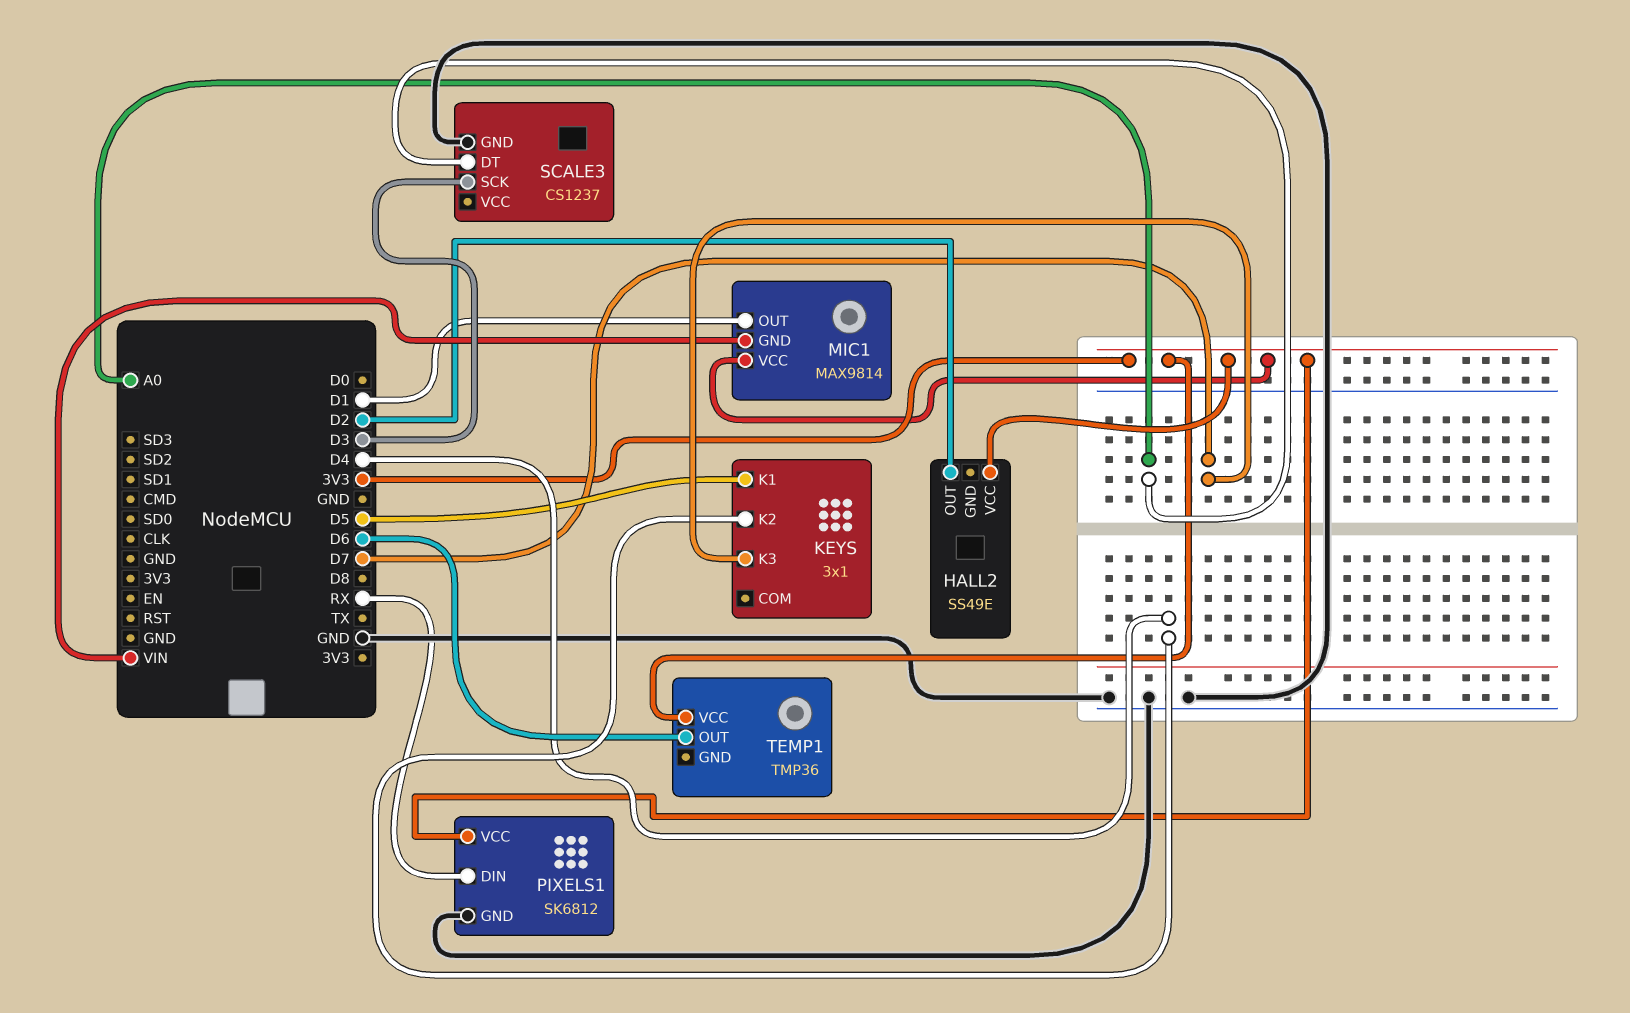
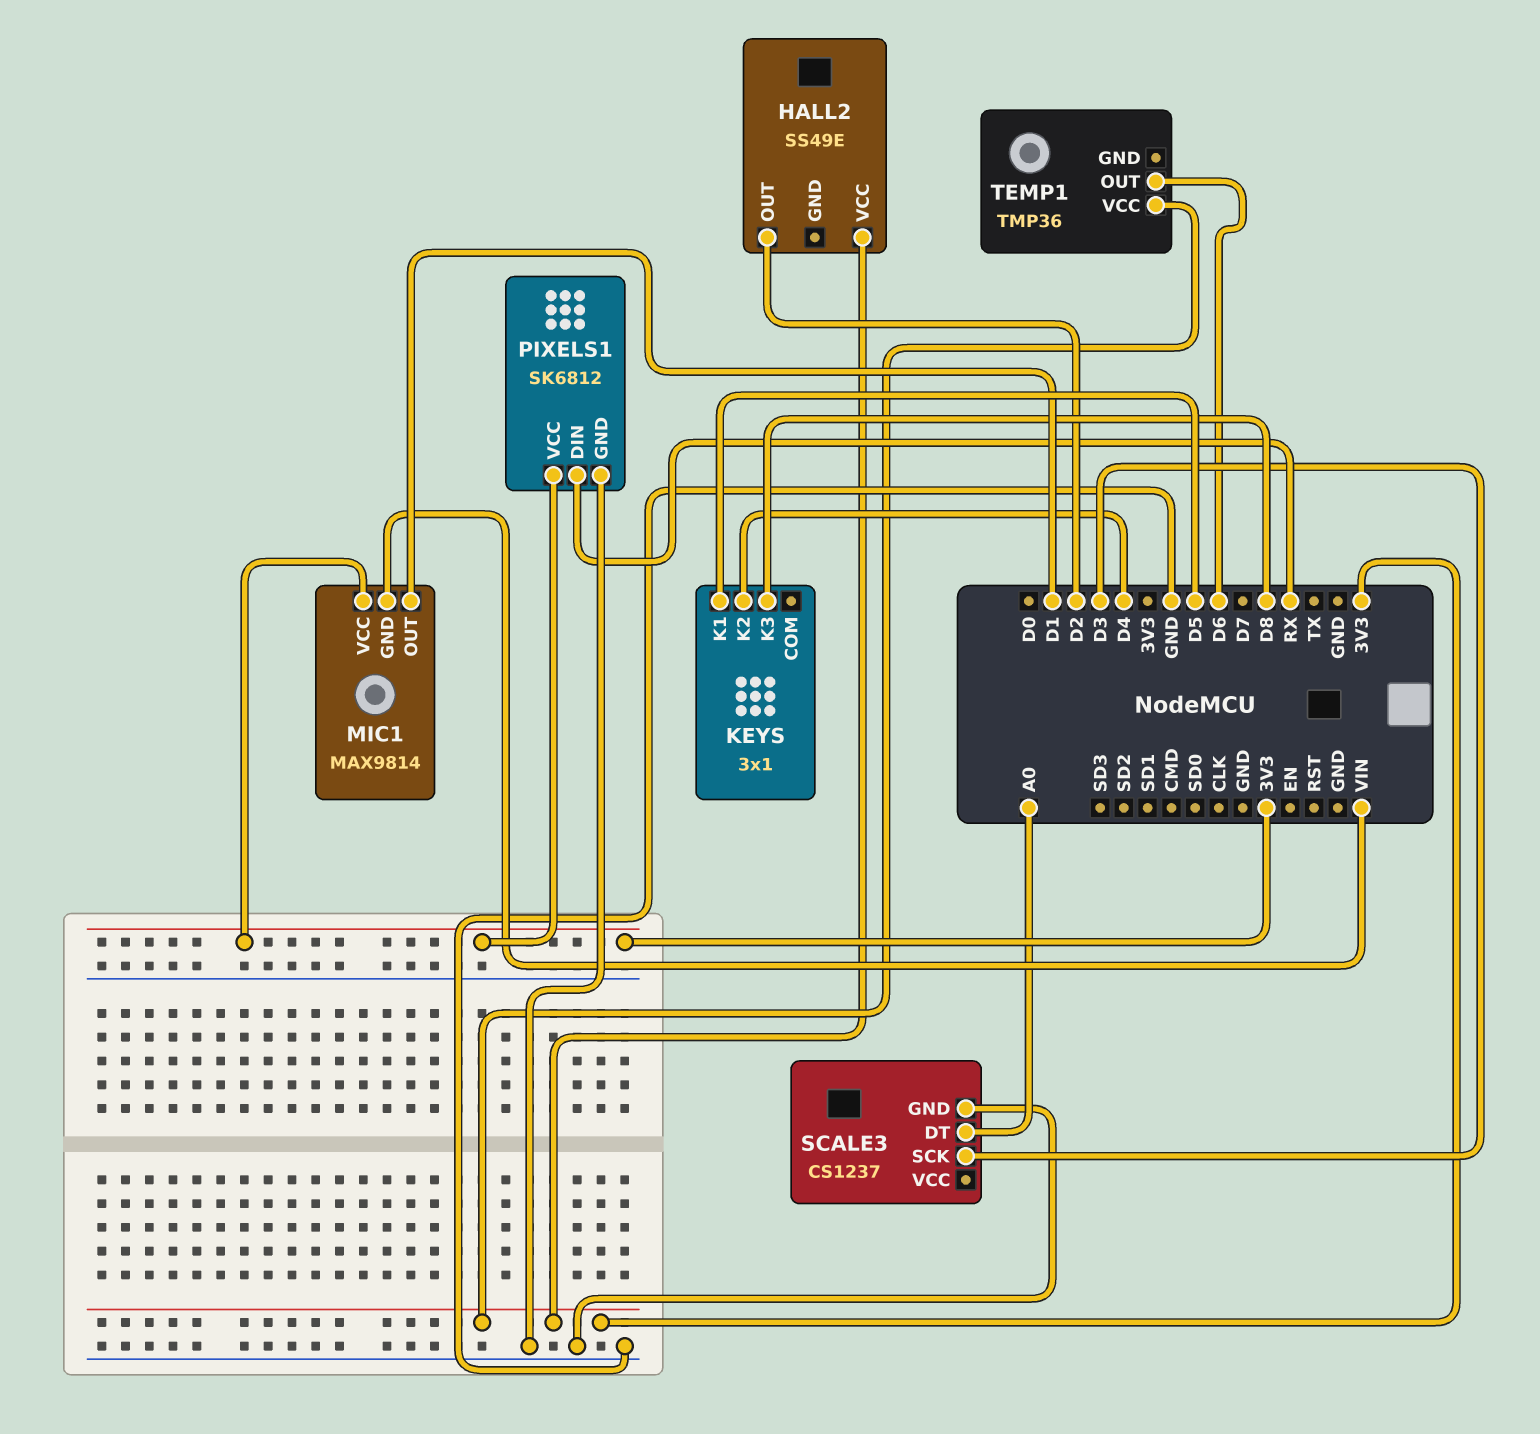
KEYS pin K3: D7 -> D8

